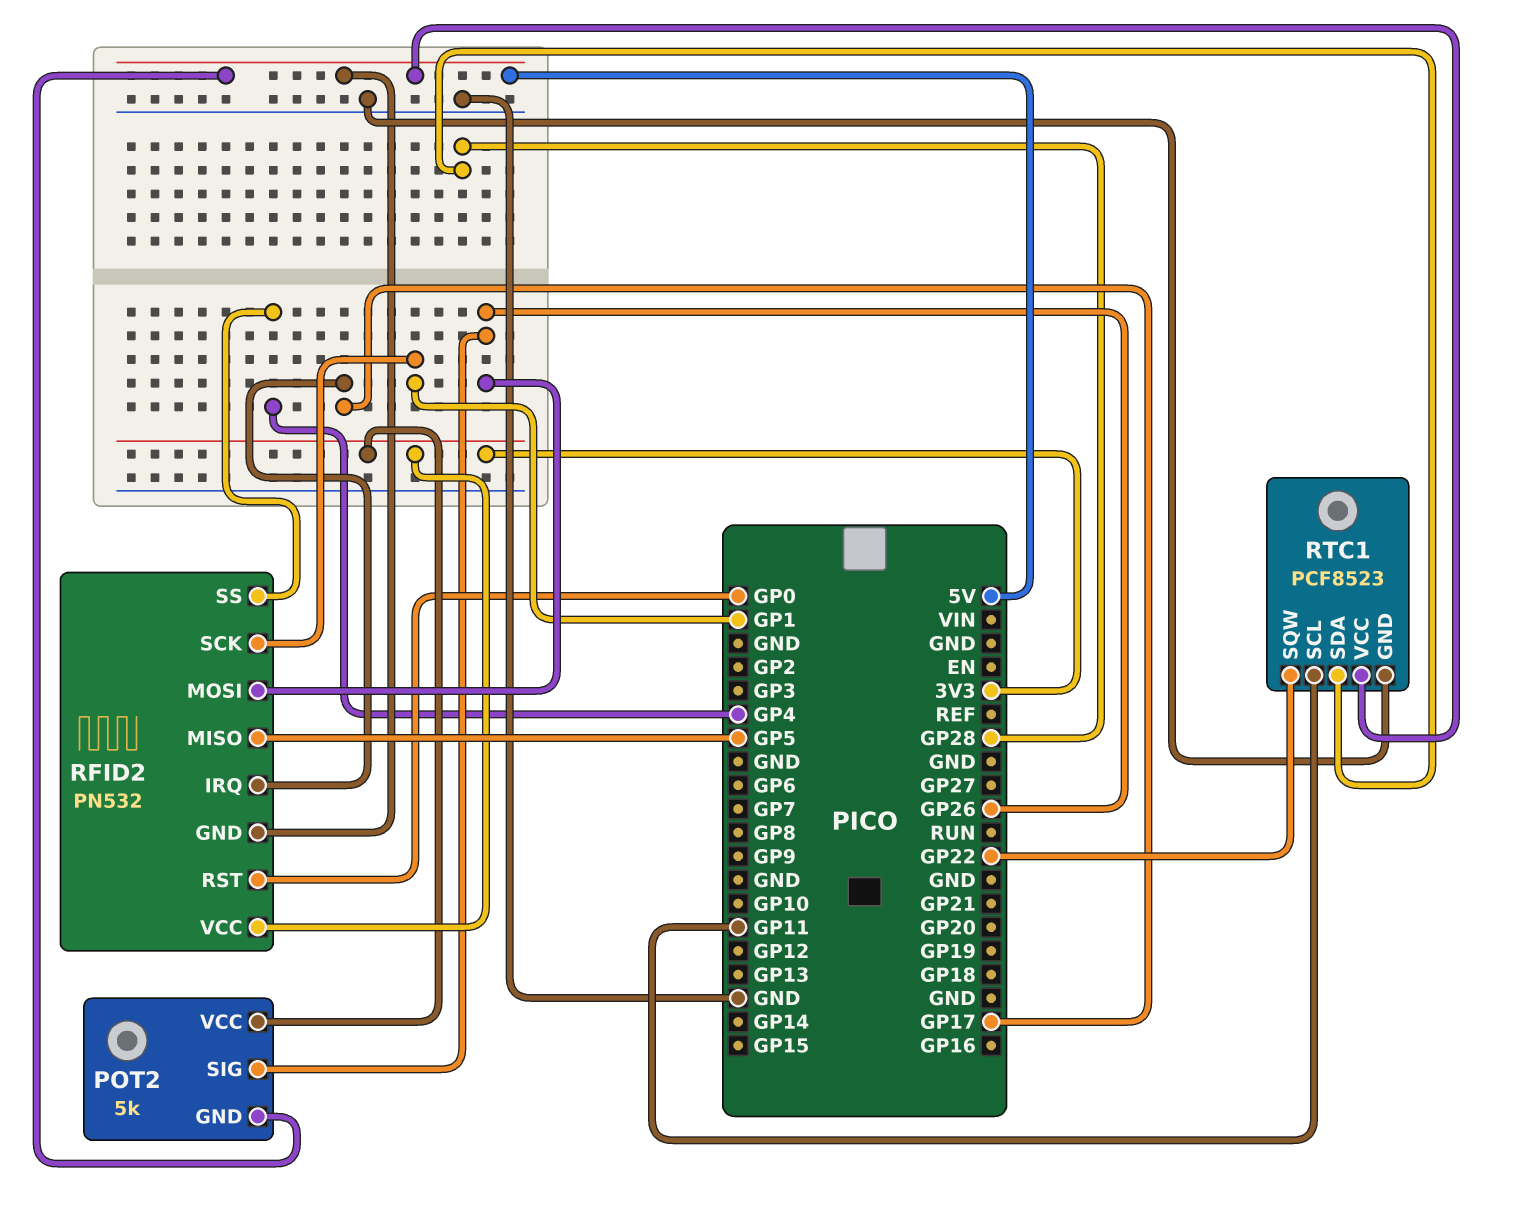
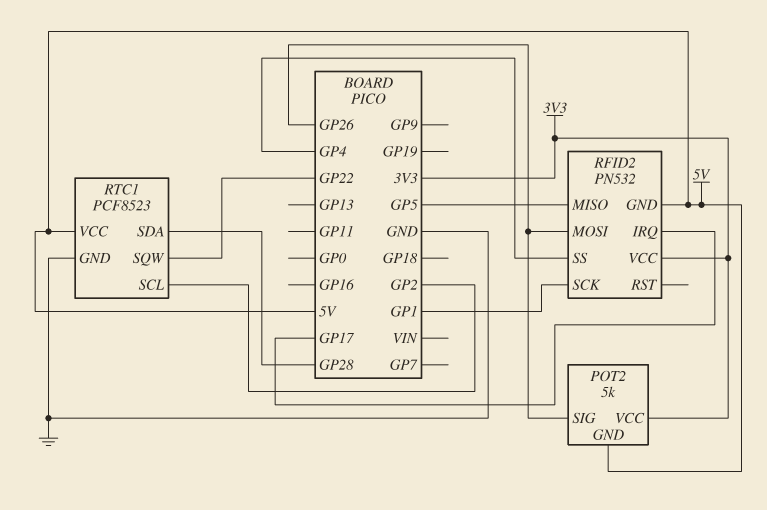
RFID2 pin RST: GP0 -> none
RTC1 pin SCL: GP11 -> GP2

